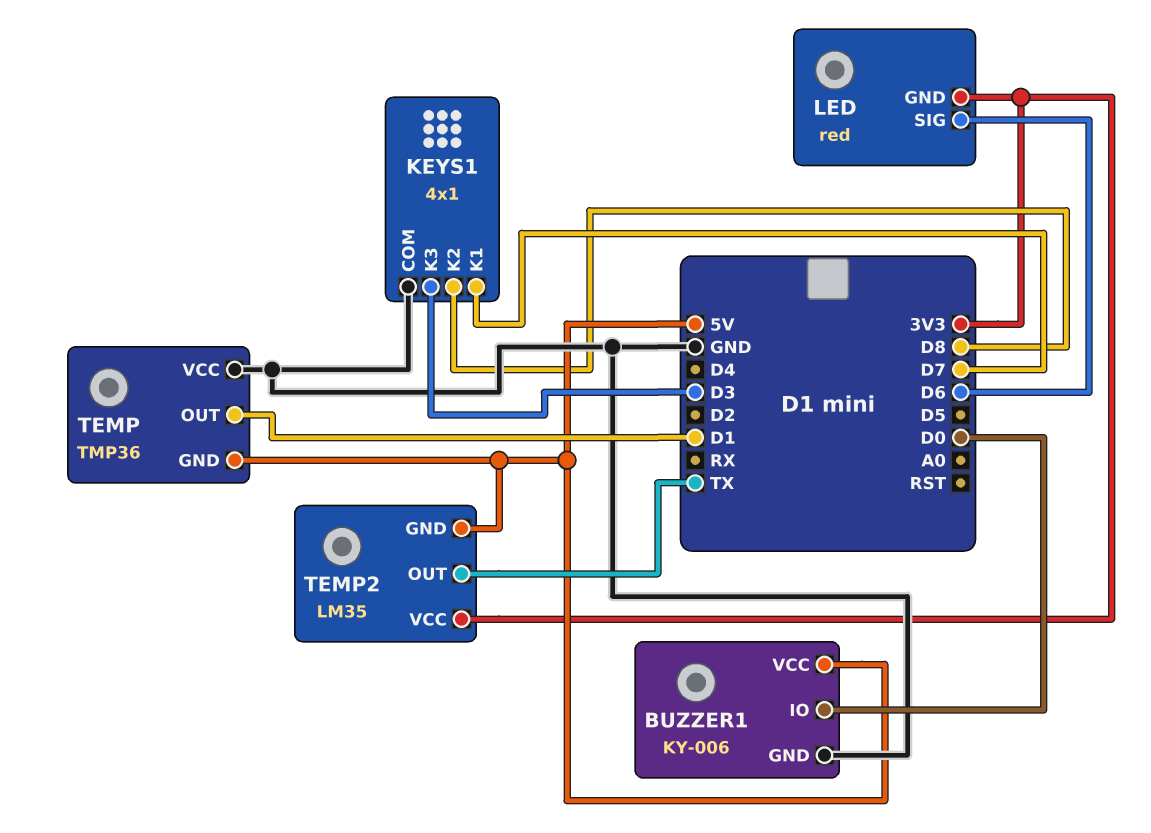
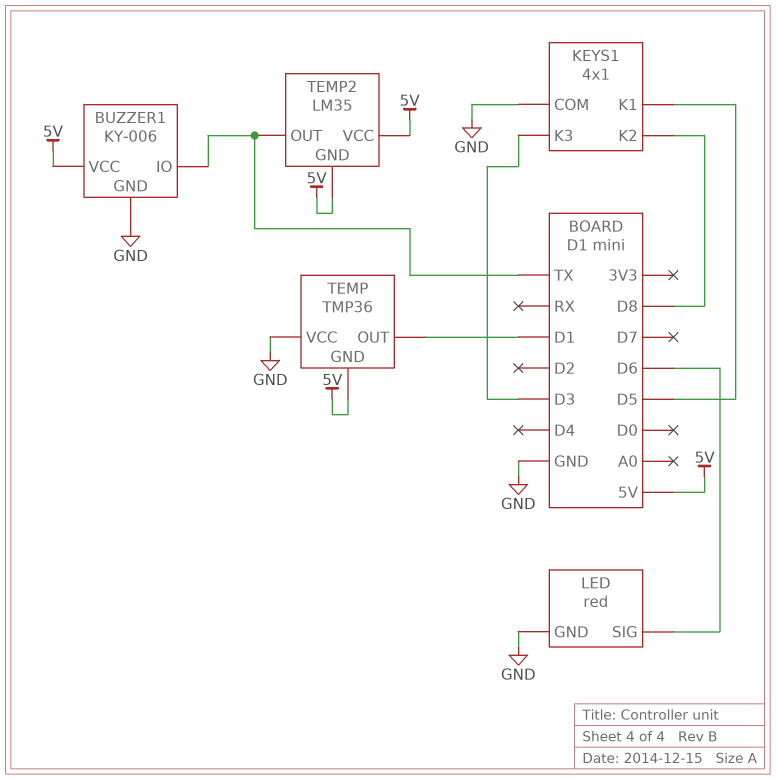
BUZZER1 pin IO: D0 -> TX
KEYS1 pin K1: D7 -> D5
LED pin GND: 3V3 -> GND
TEMP2 pin VCC: 3V3 -> 5V

